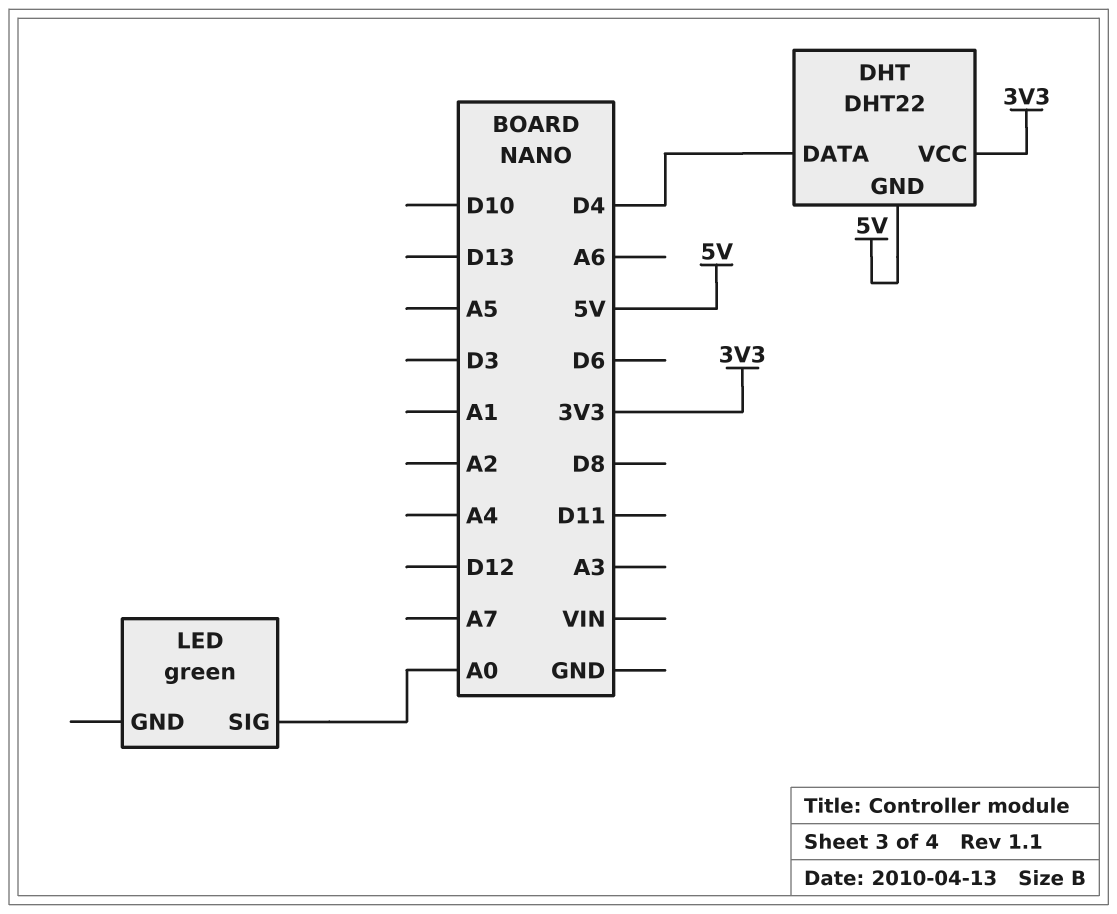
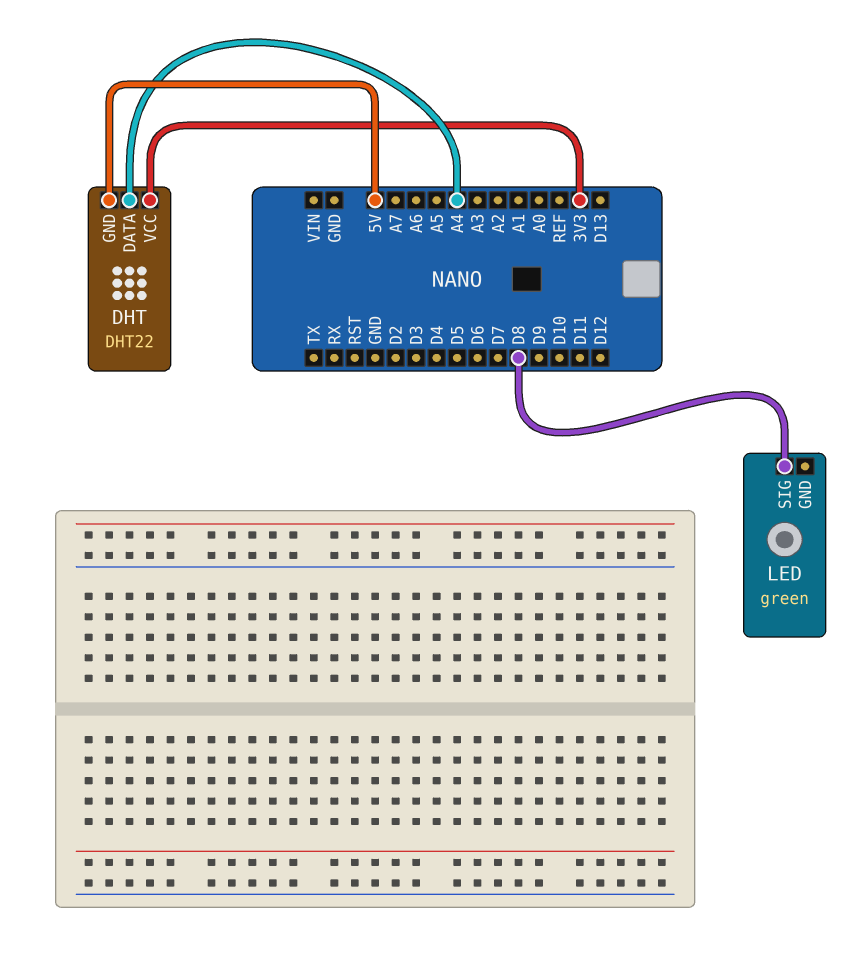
DHT pin DATA: D4 -> A4
LED pin SIG: A0 -> D8

